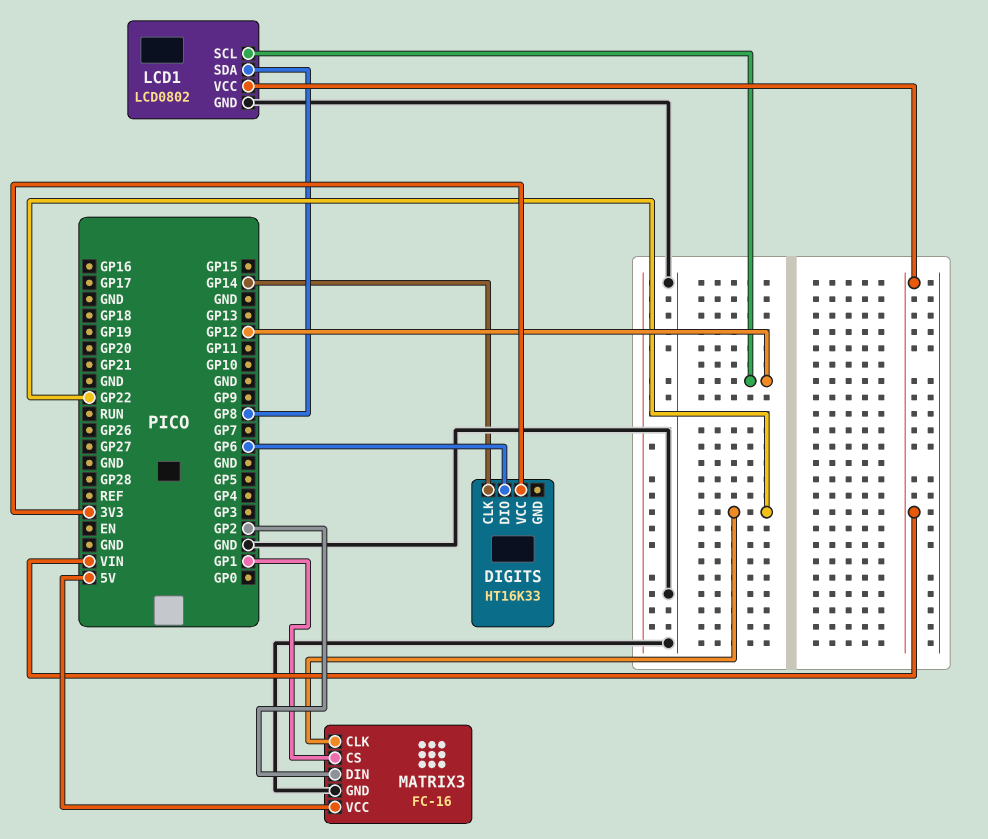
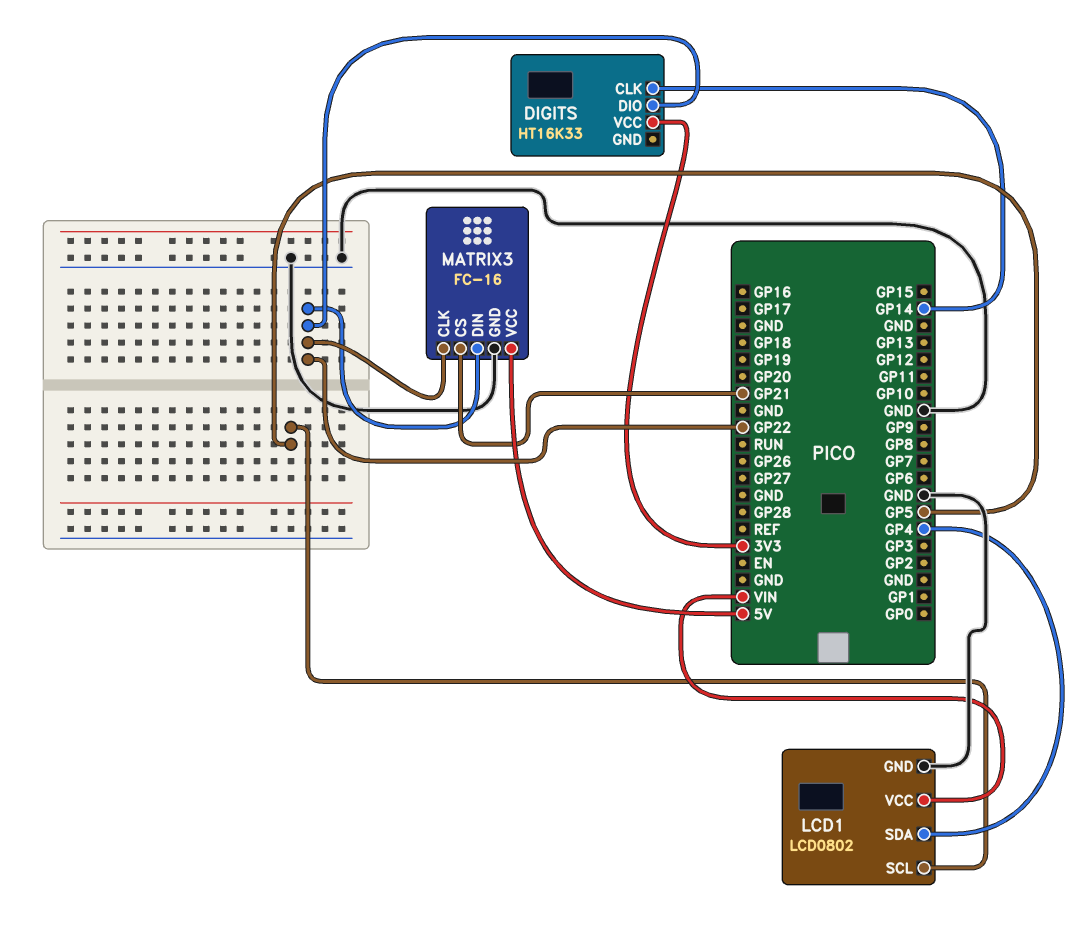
DIGITS pin DIO: GP6 -> GP22
LCD1 pin SCL: GP12 -> GP5
LCD1 pin SDA: GP8 -> GP4
MATRIX3 pin CS: GP1 -> GP21
MATRIX3 pin DIN: GP2 -> GP22

